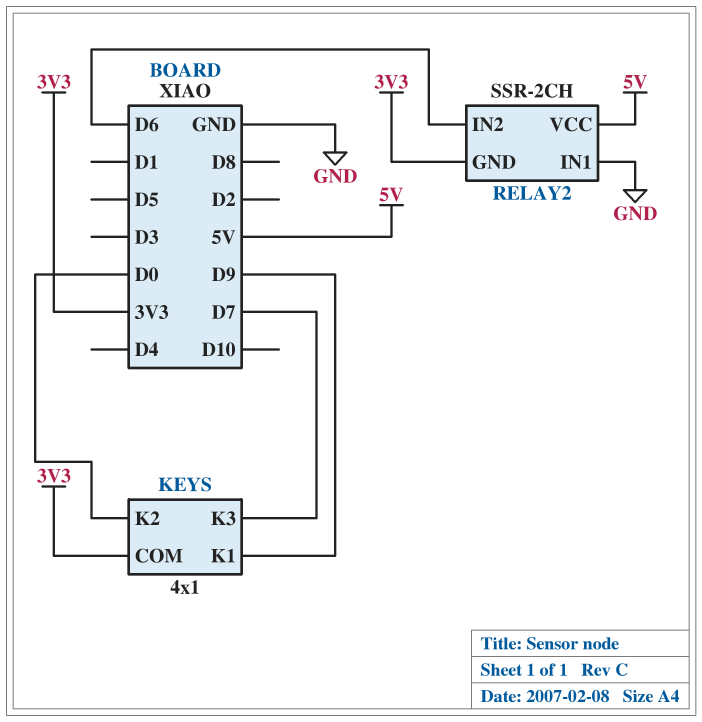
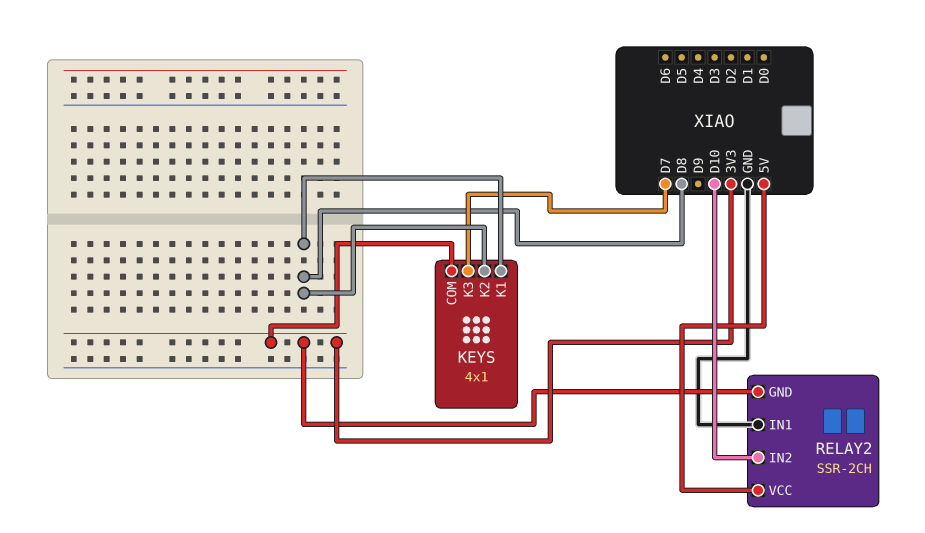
KEYS pin K1: D9 -> D8
KEYS pin K2: D0 -> D8
RELAY2 pin IN2: D6 -> D10

